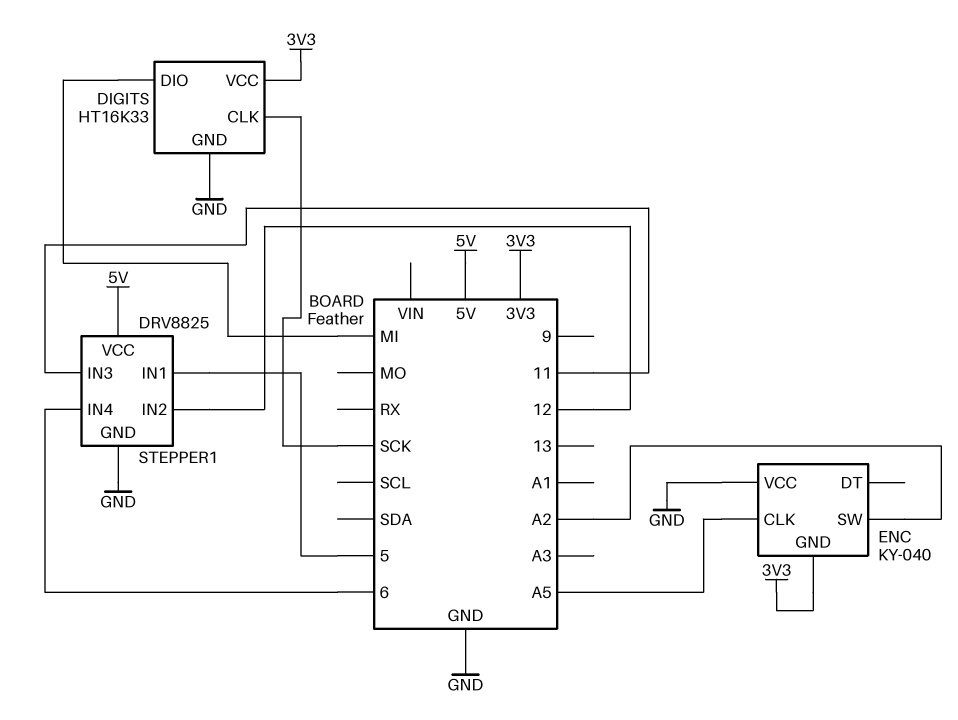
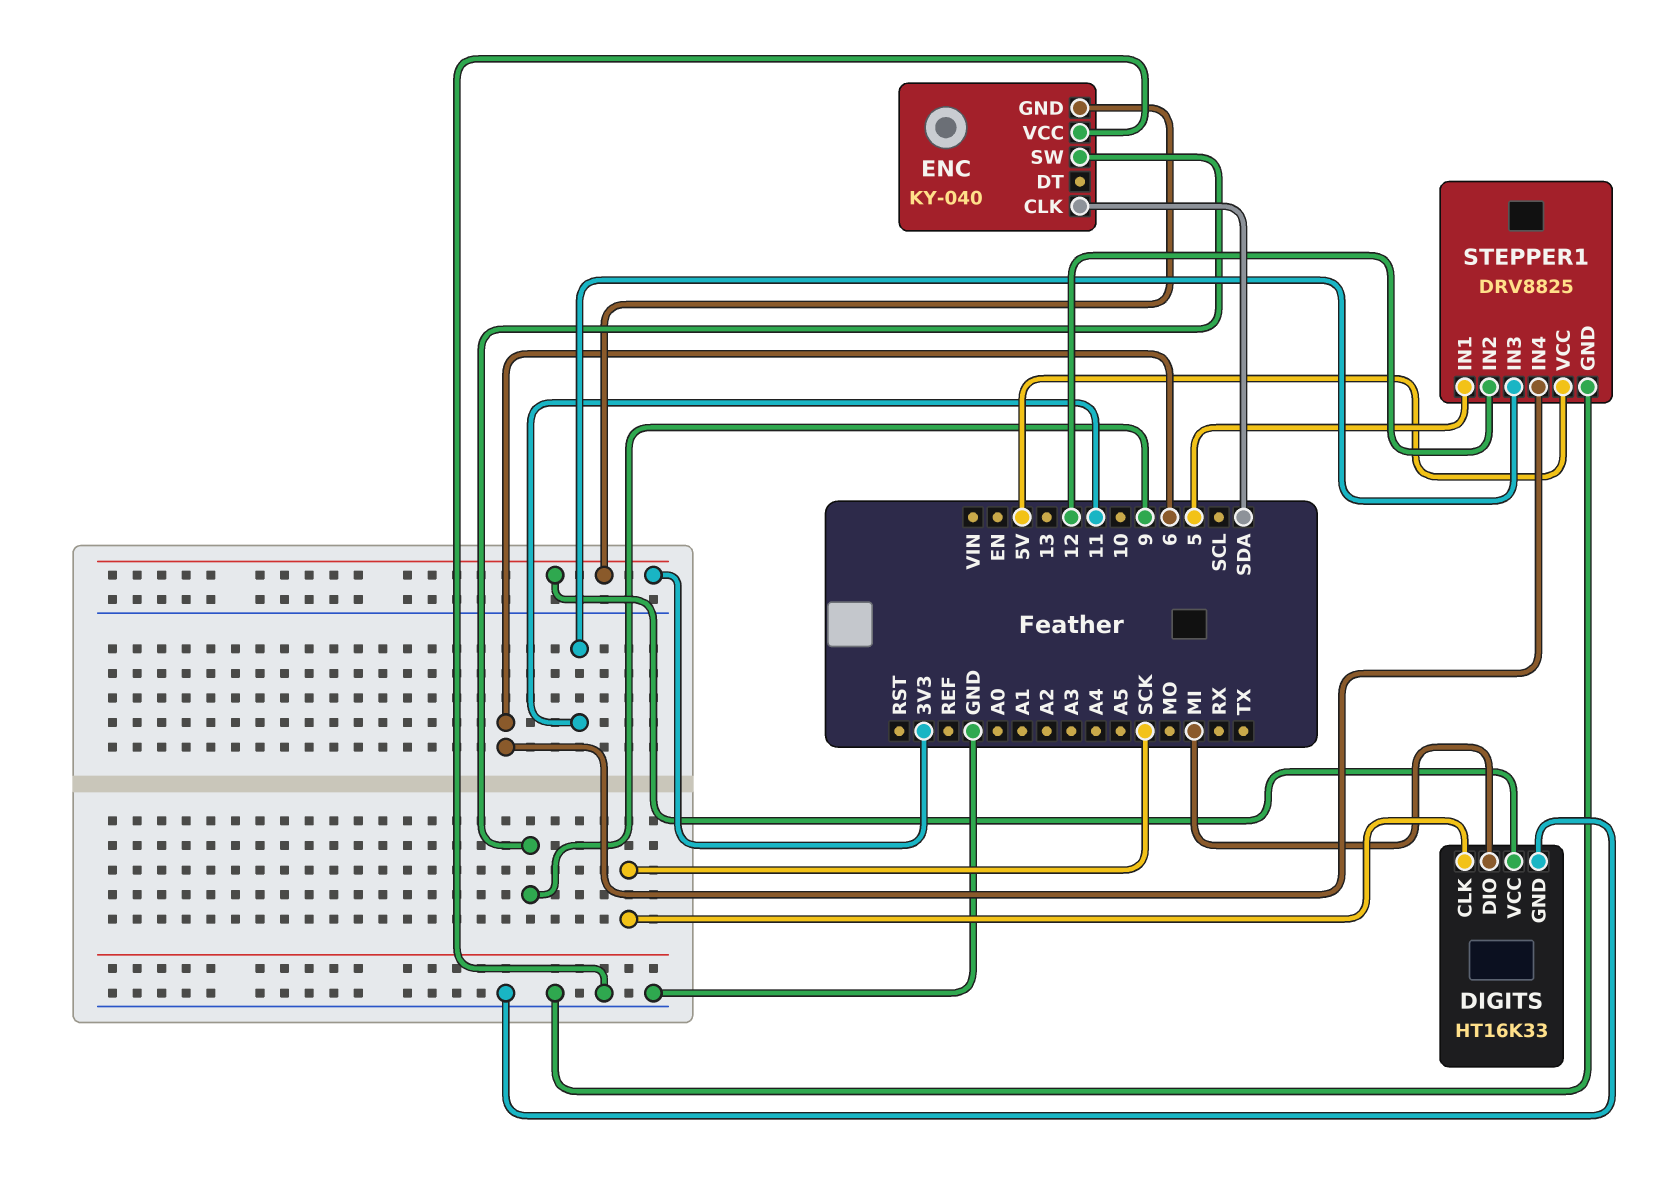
ENC pin CLK: A5 -> SDA
ENC pin SW: A2 -> 9

